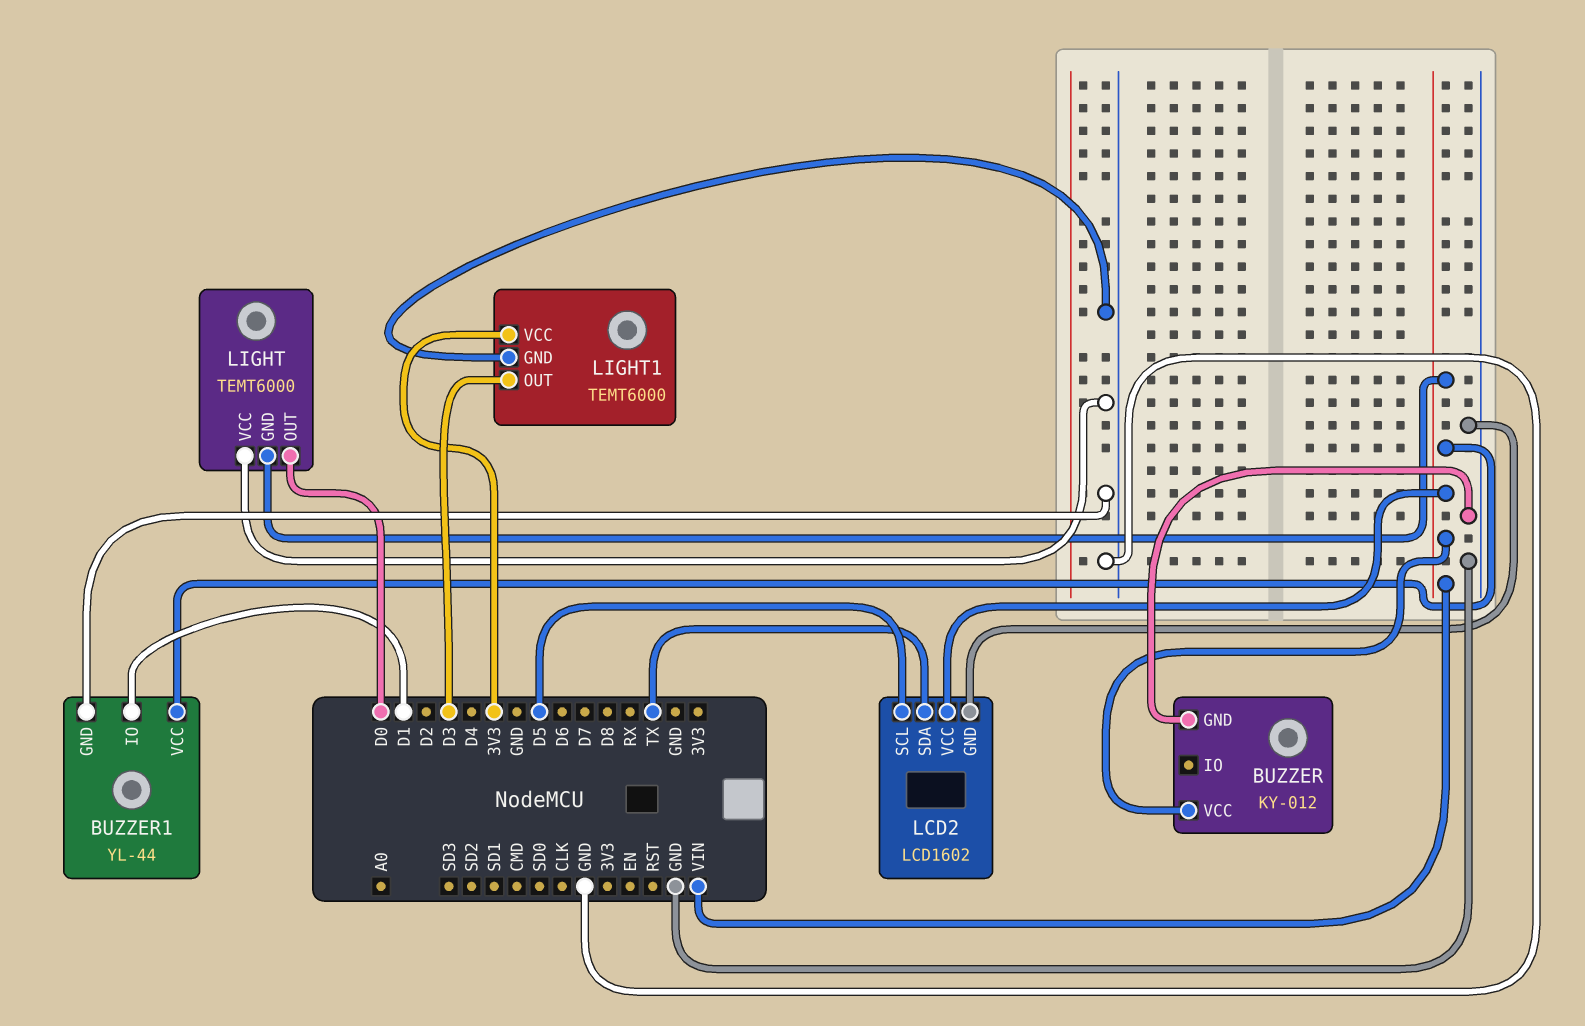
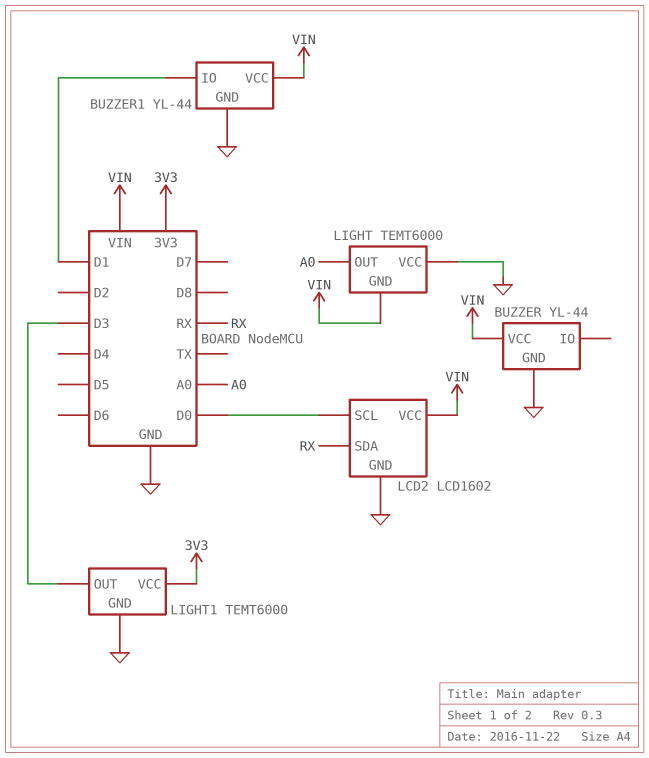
BUZZER: KY-012 -> YL-44
LCD2 pin SCL: D5 -> D0
LCD2 pin SDA: TX -> RX
LIGHT pin OUT: D0 -> A0

